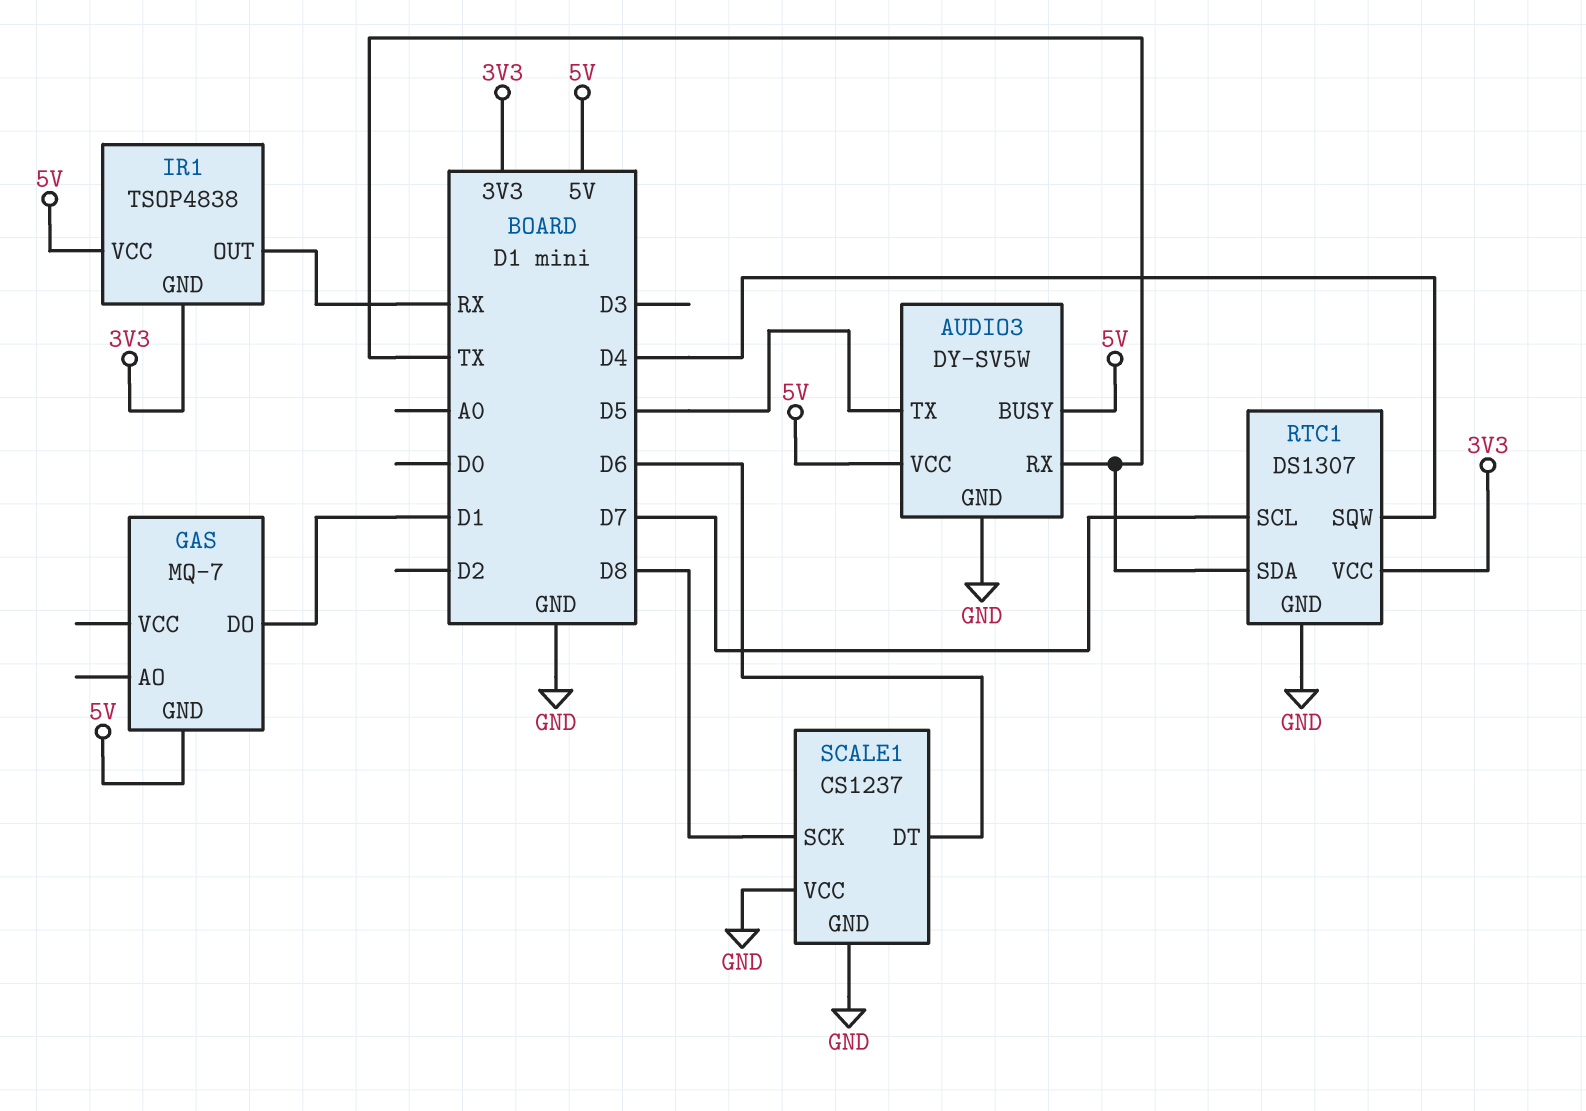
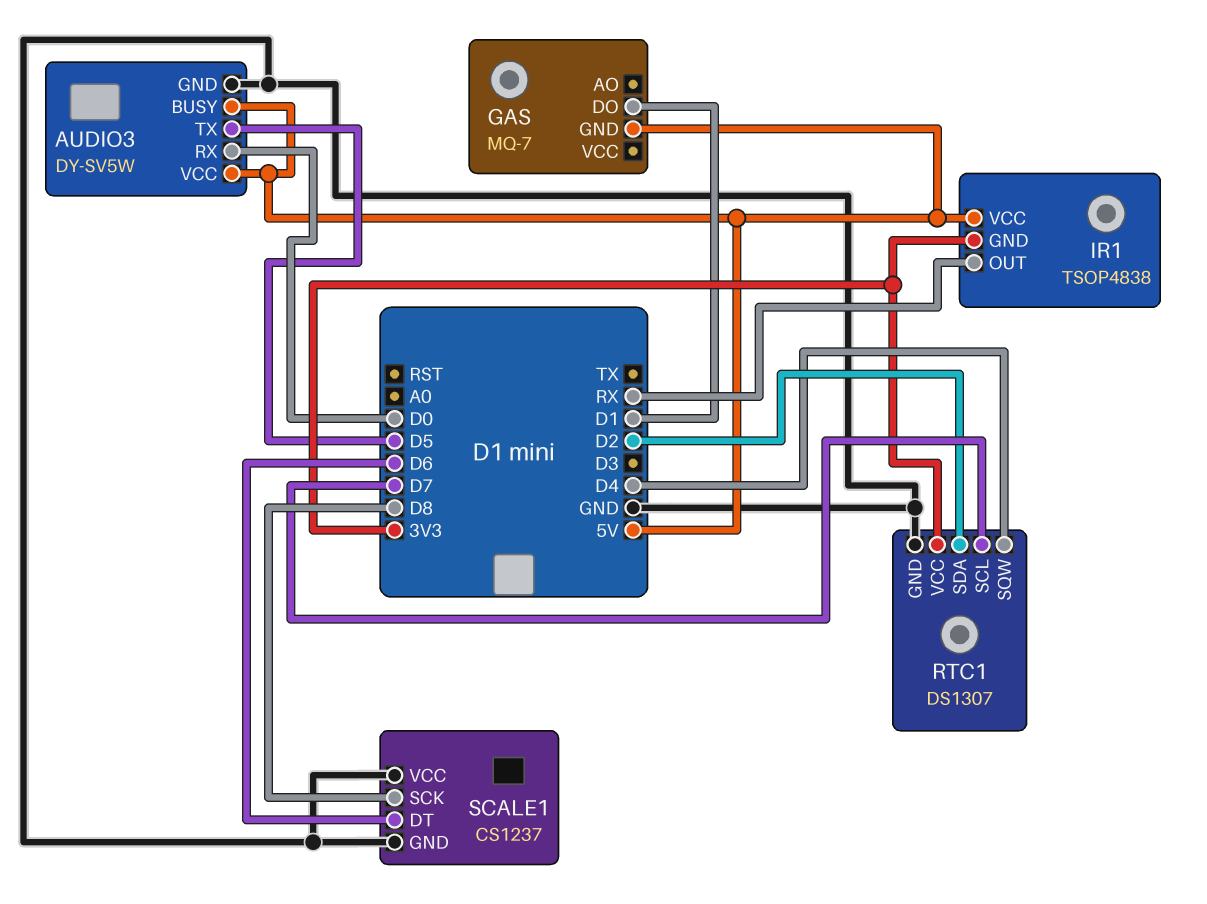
AUDIO3 pin RX: TX -> D0
RTC1 pin SDA: TX -> D2

